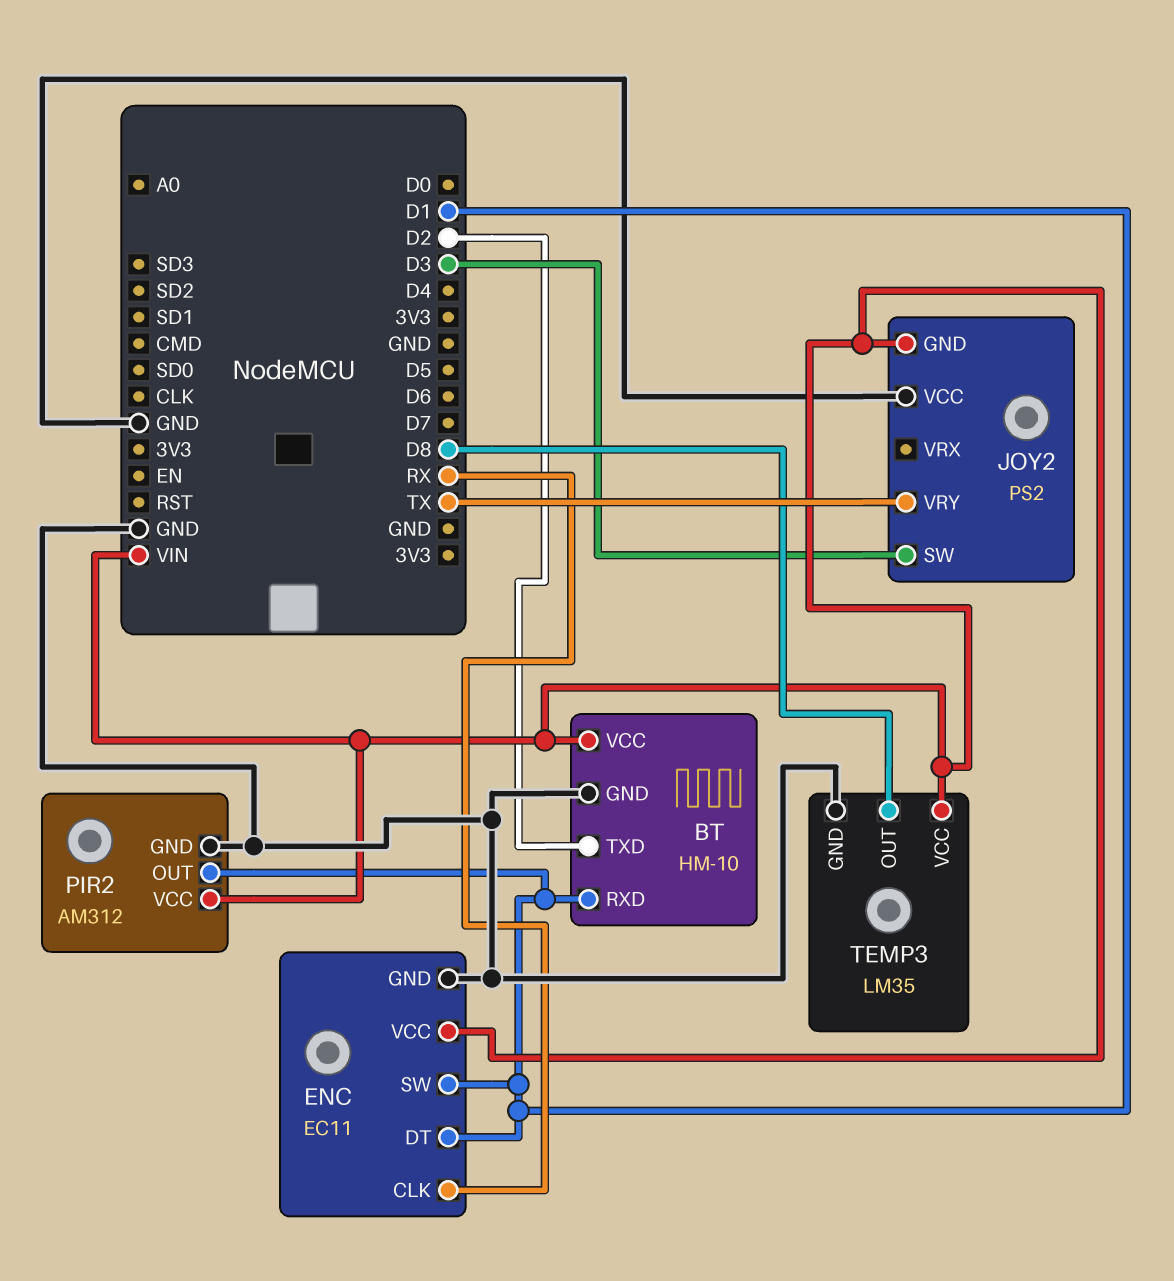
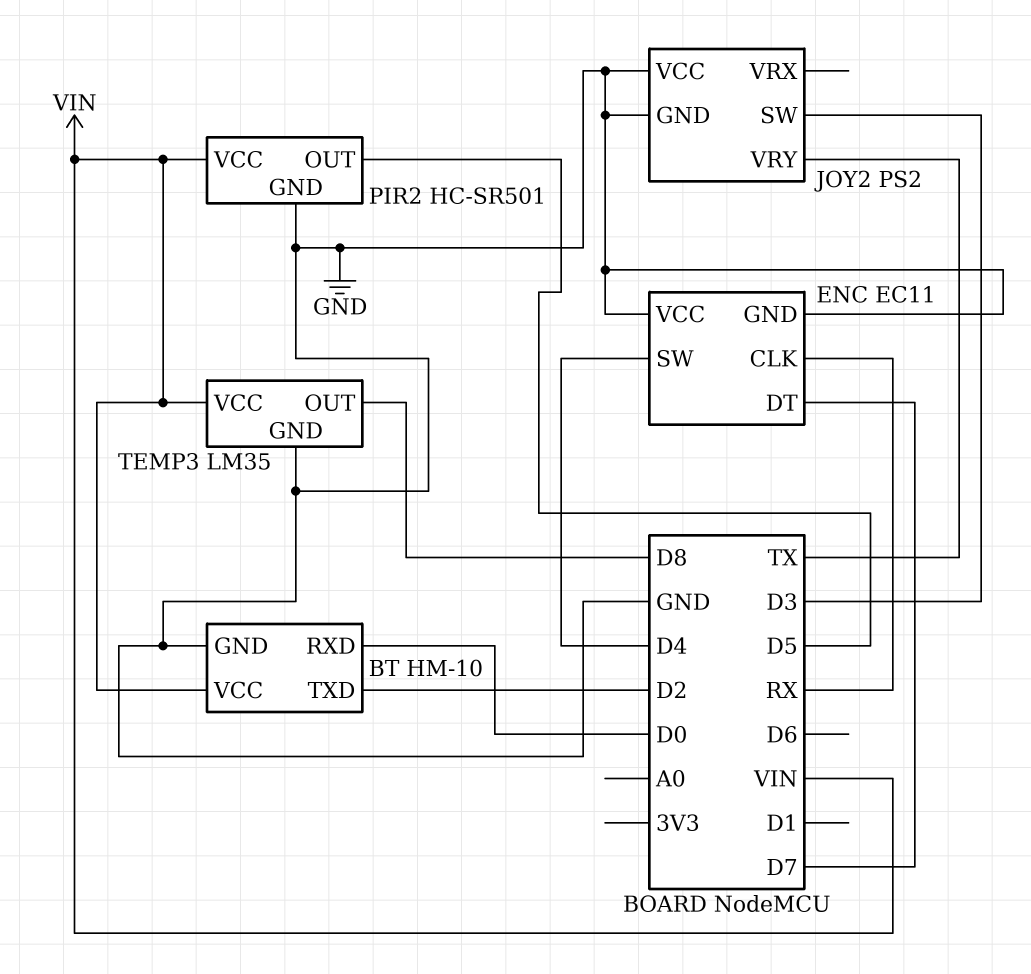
BT pin RXD: D1 -> D0
ENC pin DT: D1 -> D7
ENC pin SW: D1 -> D4
ENC pin VCC: VIN -> GND
JOY2 pin GND: VIN -> GND
PIR2: AM312 -> HC-SR501
PIR2 pin OUT: D1 -> D5

